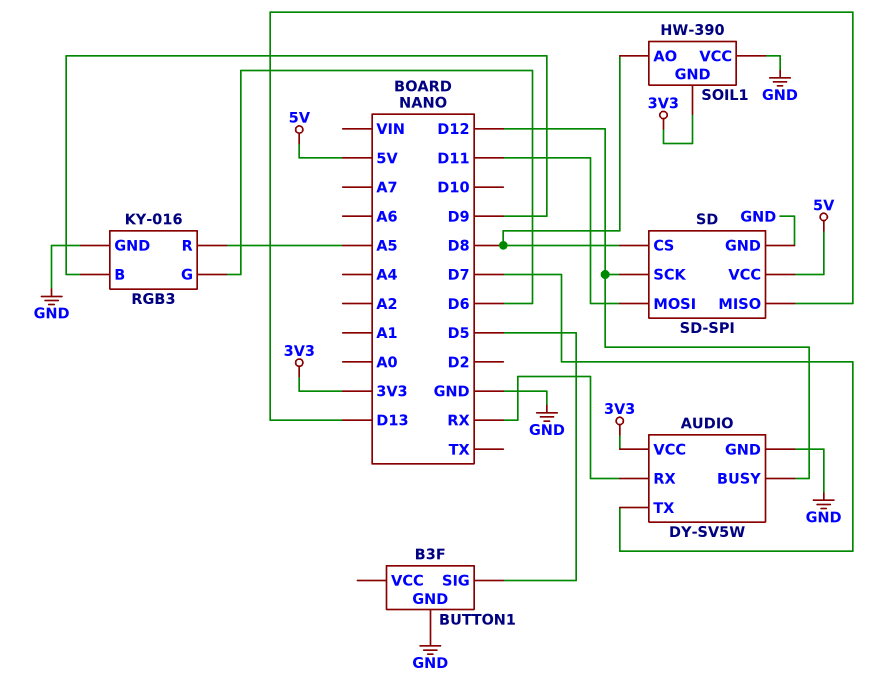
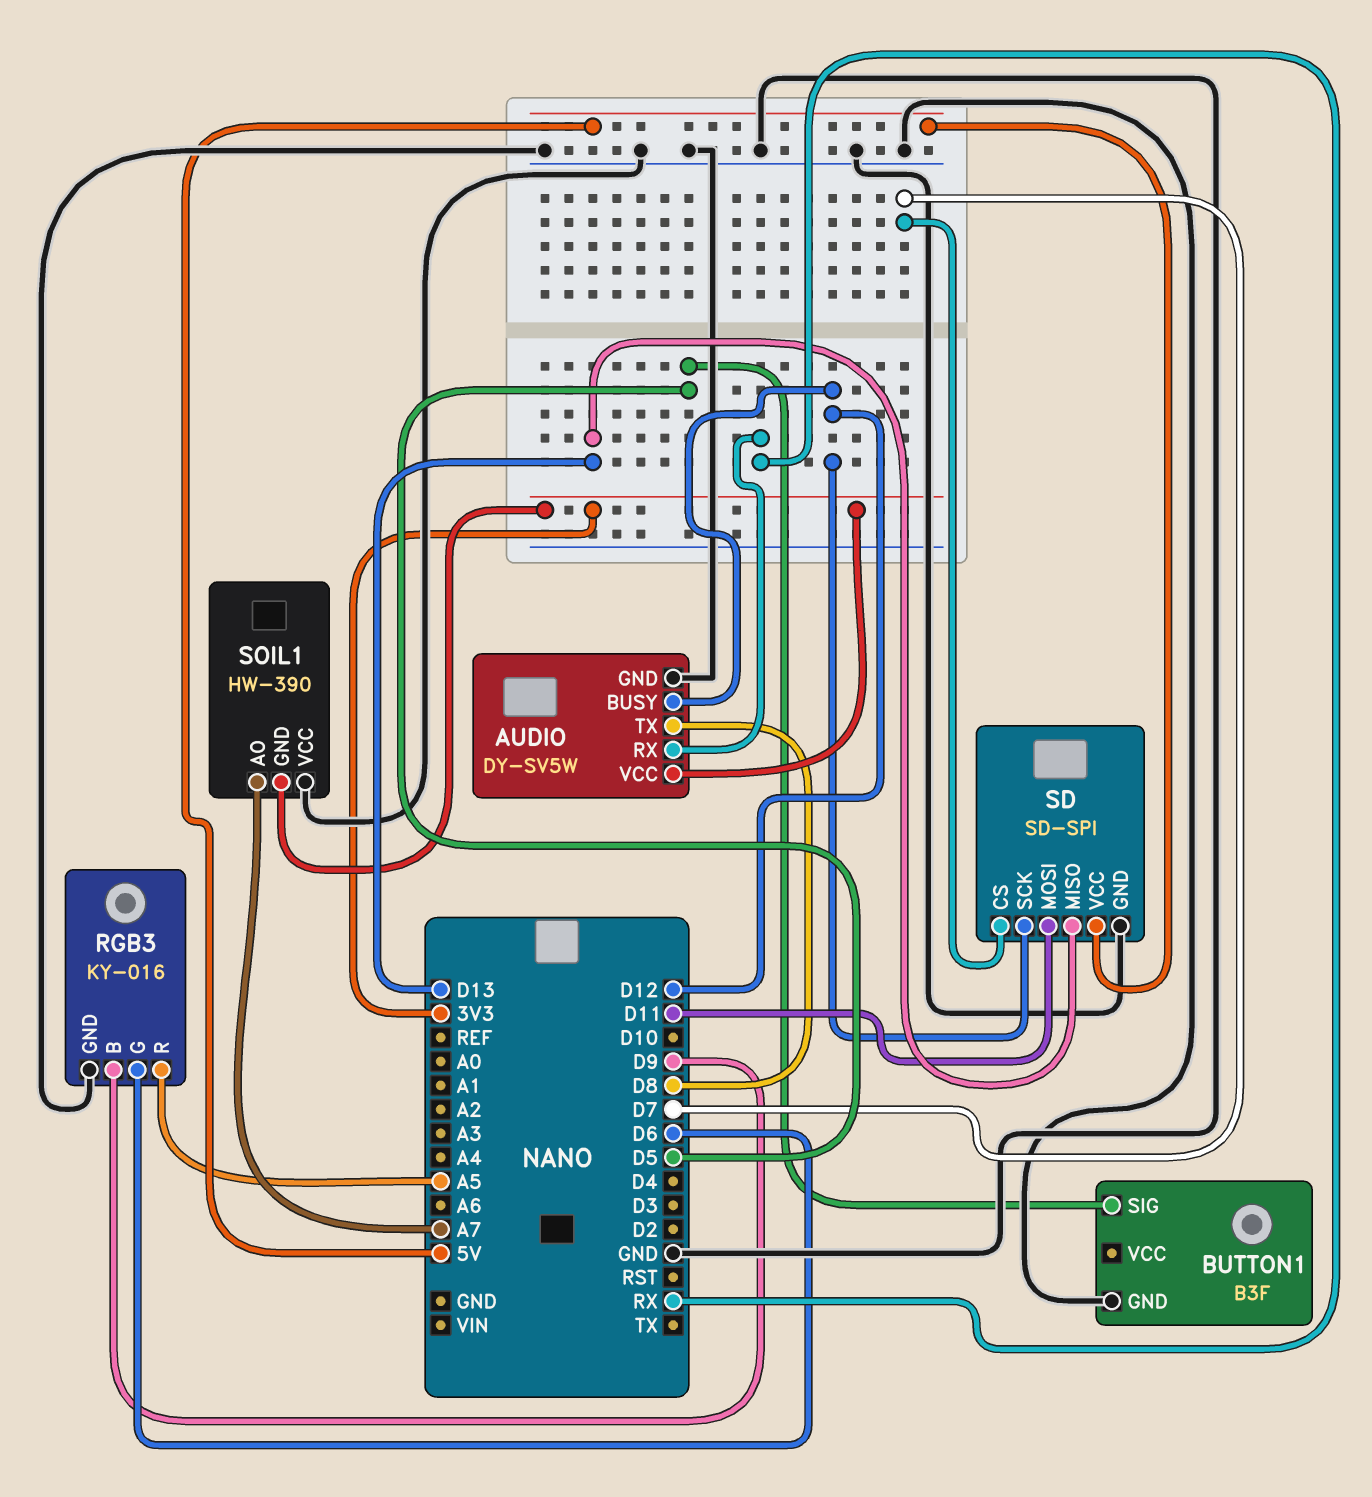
AUDIO pin TX: D7 -> D8
SD pin CS: D8 -> D7
SOIL1 pin AO: D8 -> A7

